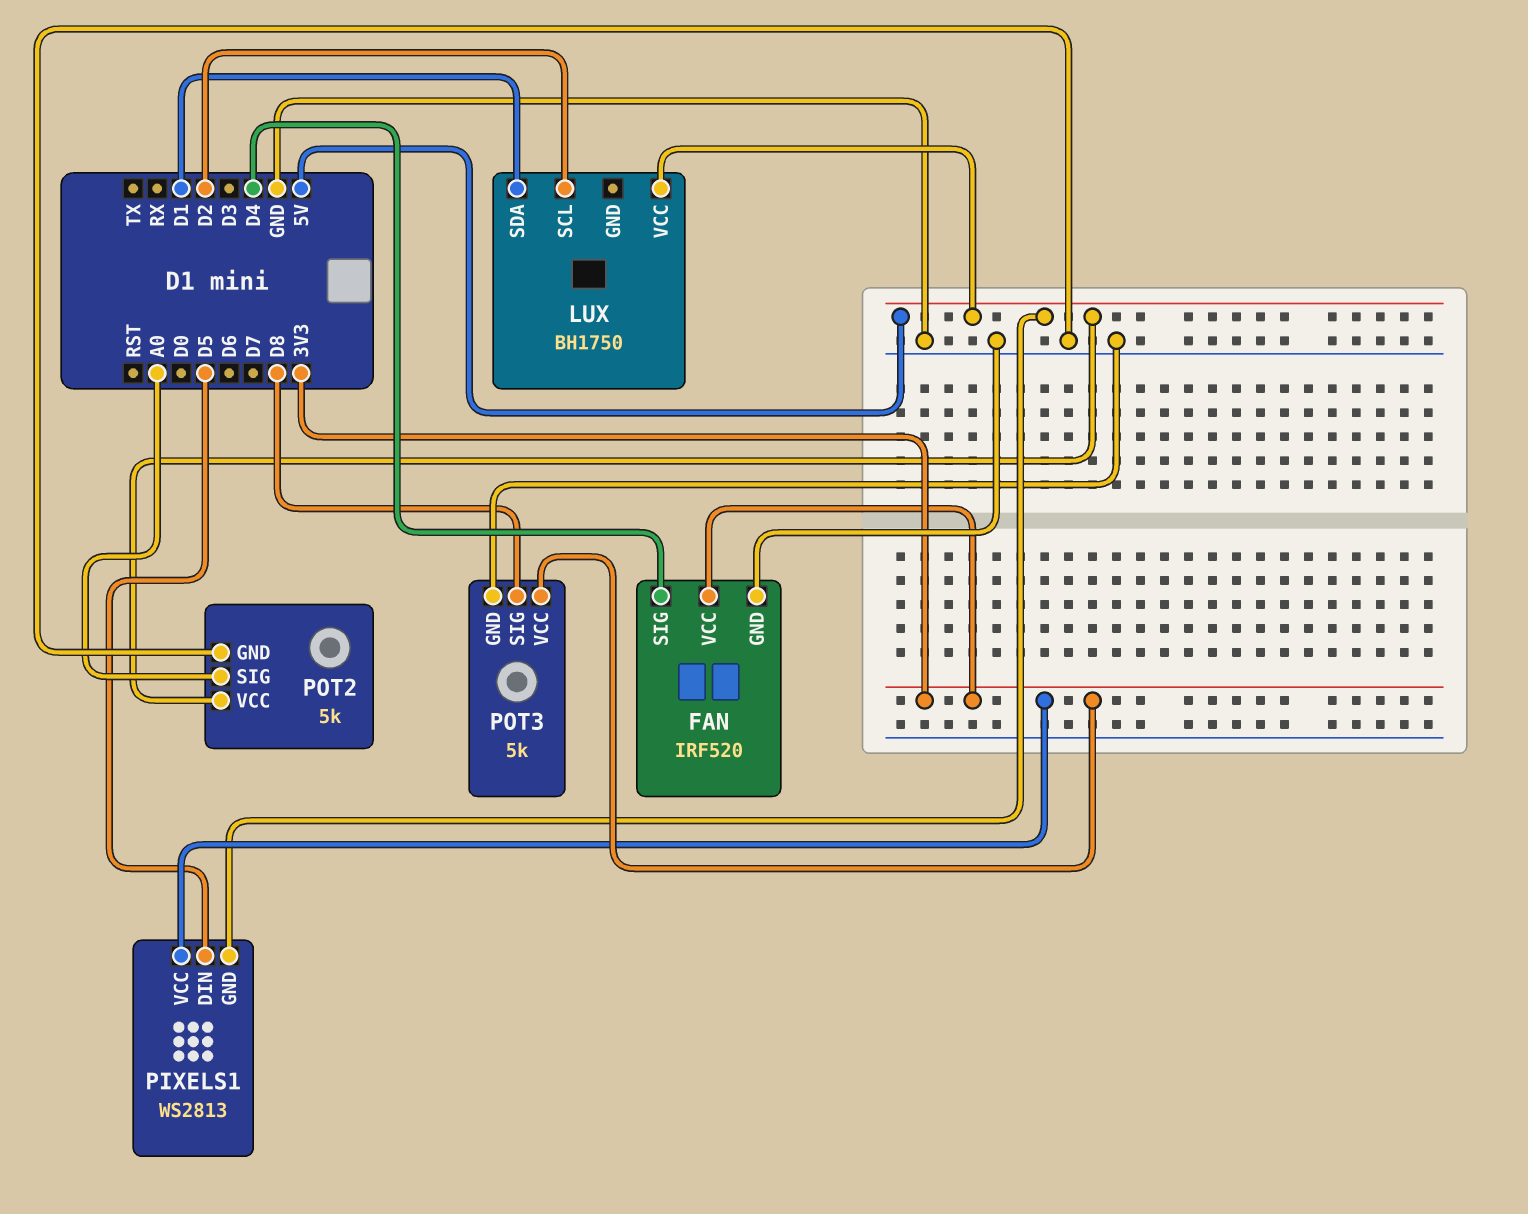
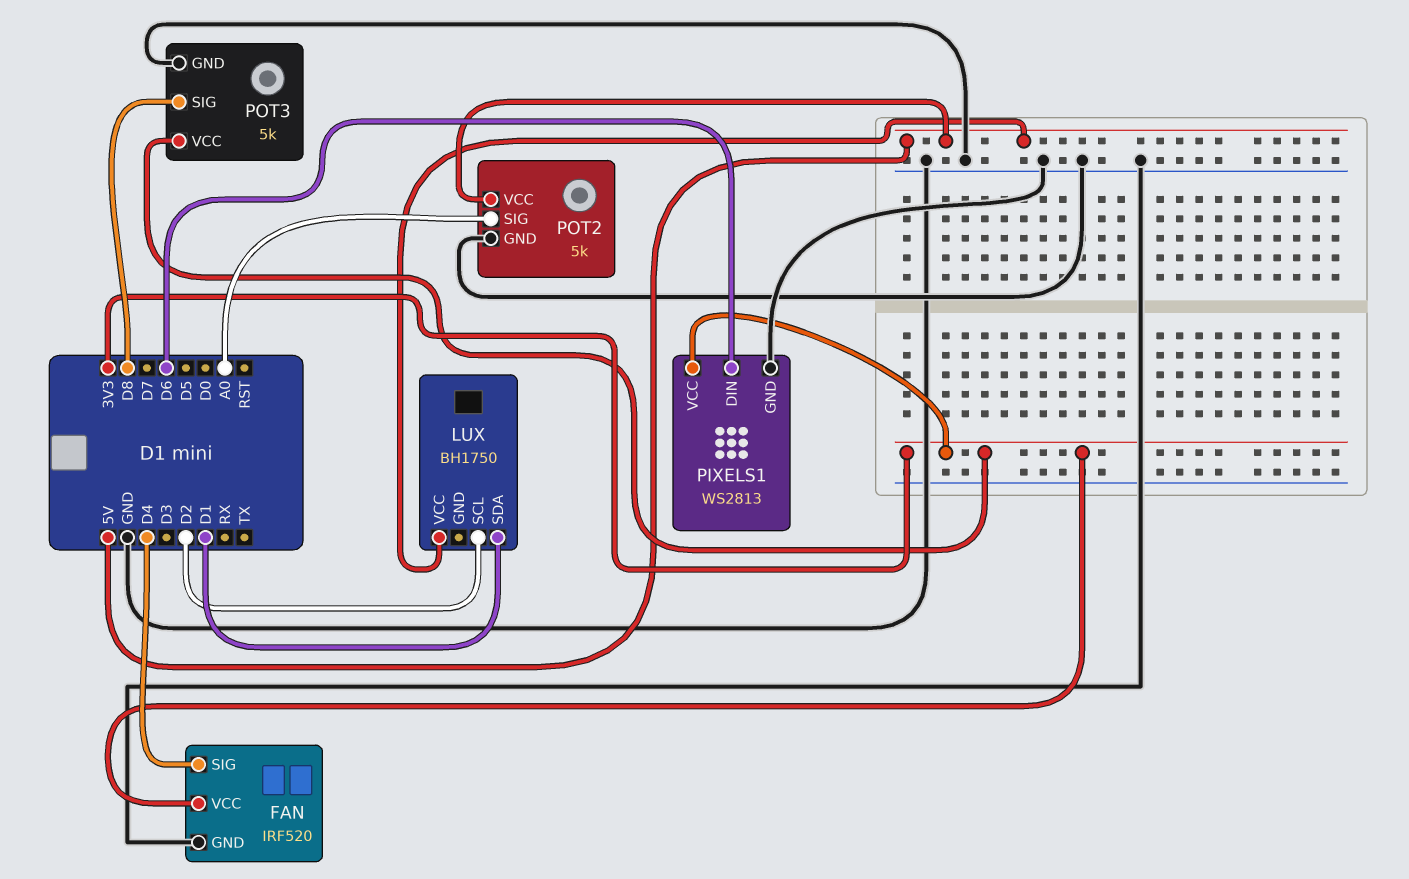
PIXELS1 pin DIN: D5 -> D6
PIXELS1 pin GND: 5V -> GND

